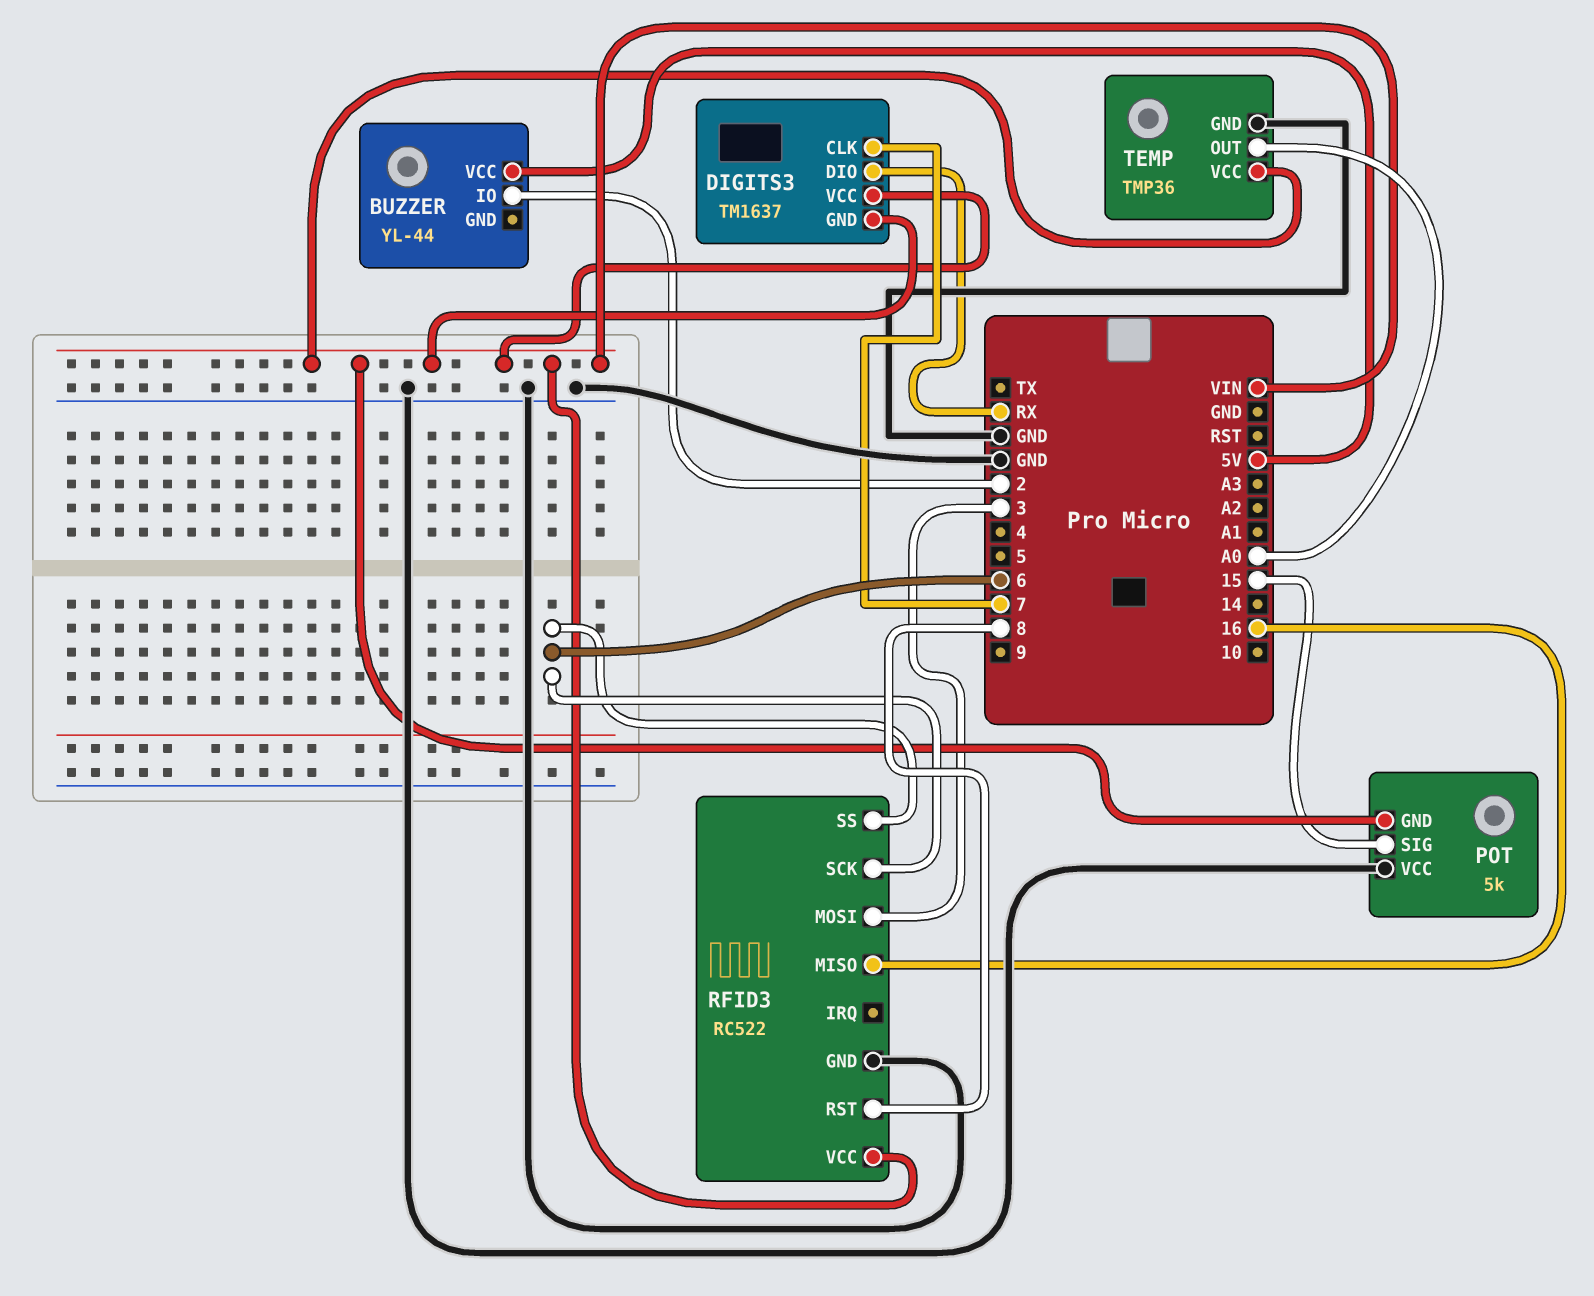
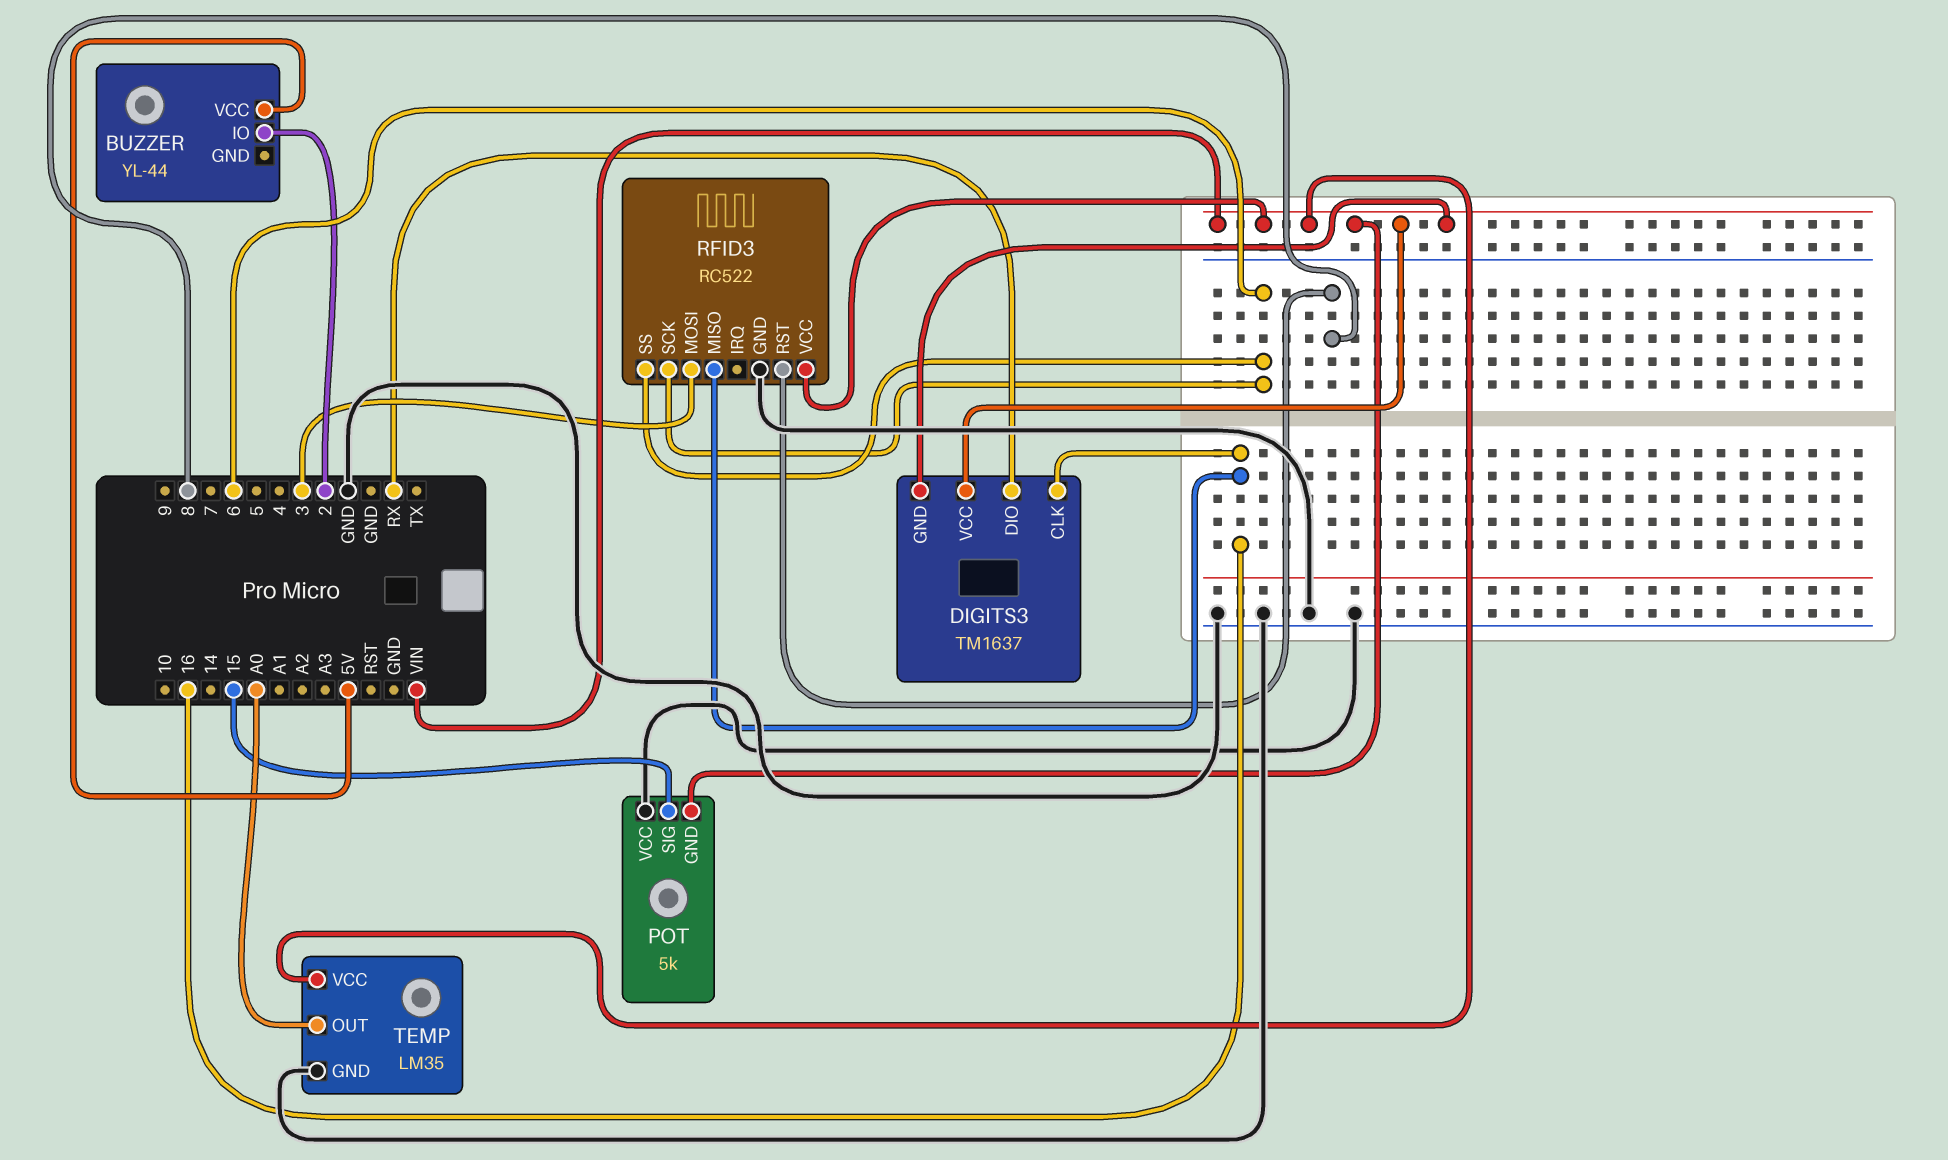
DIGITS3 pin CLK: 7 -> 16
TEMP: TMP36 -> LM35

